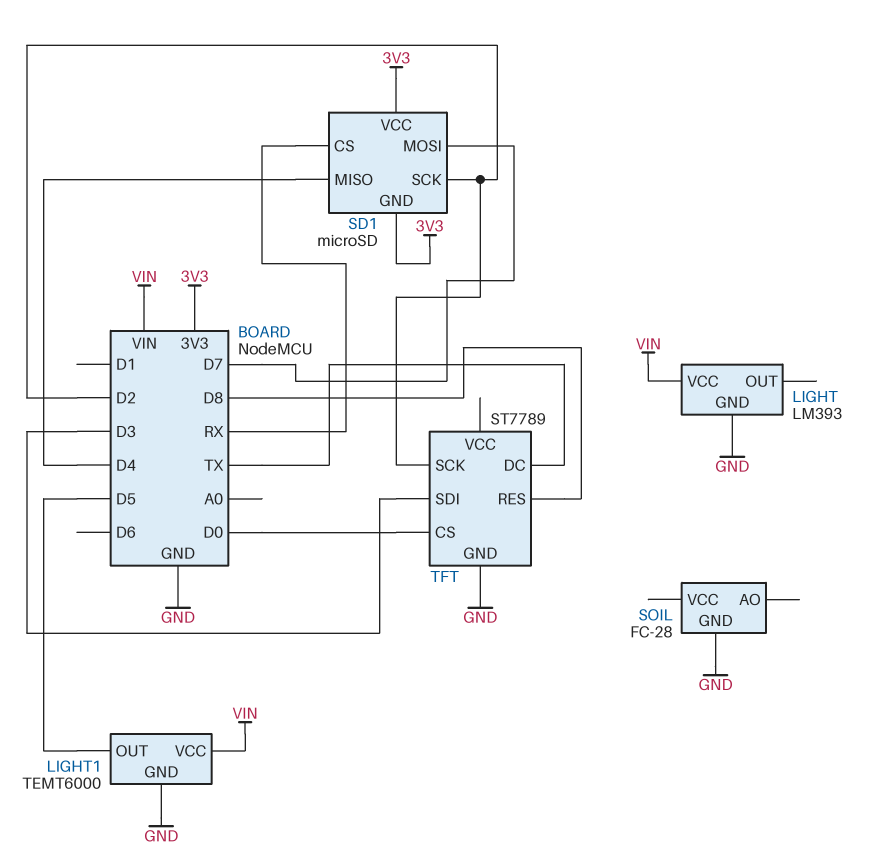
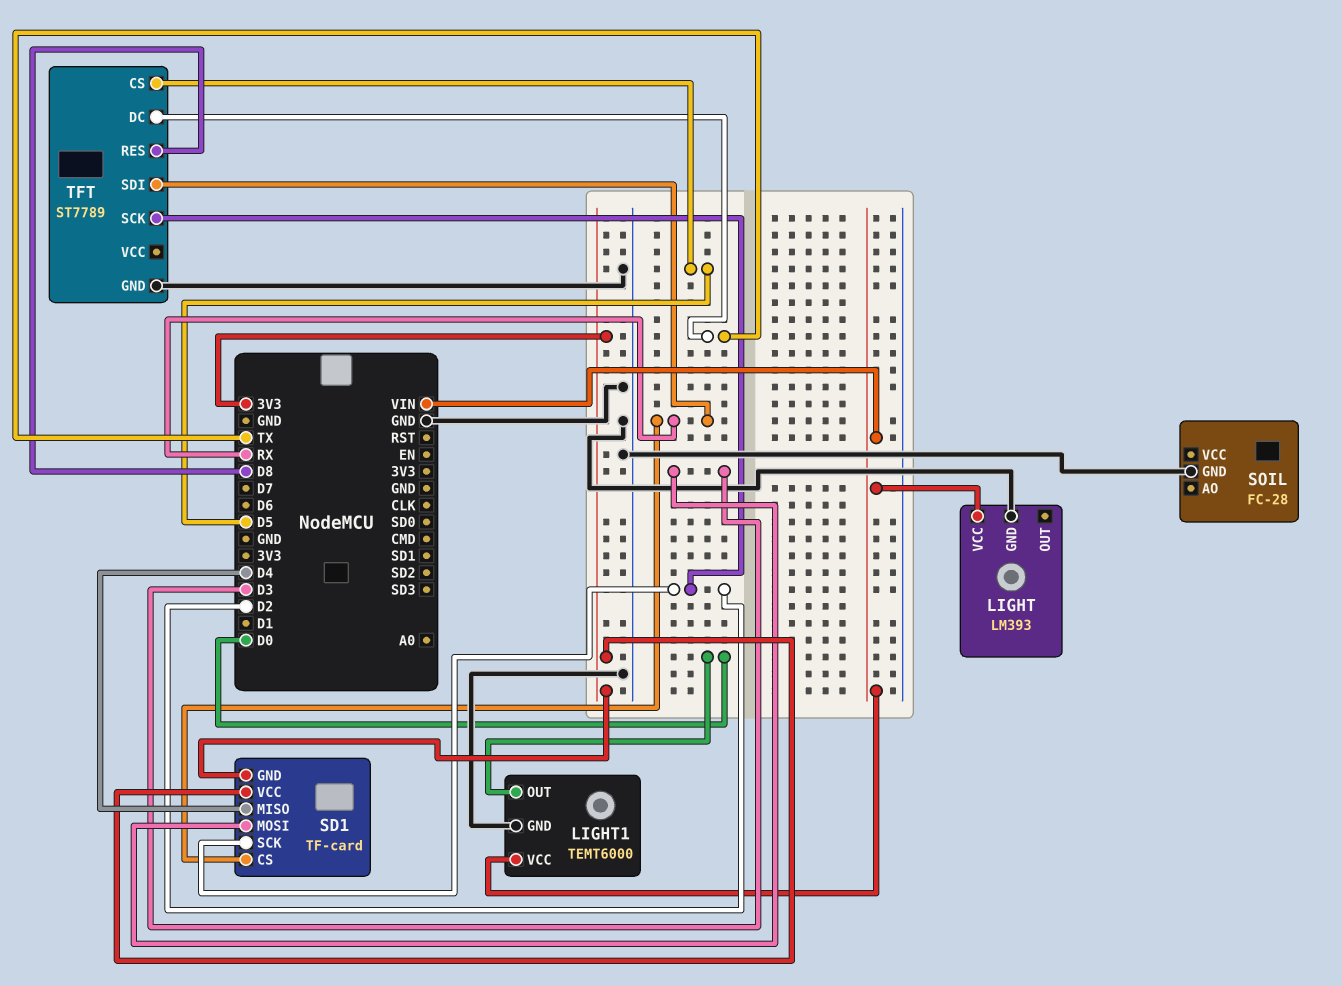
LIGHT1 pin OUT: D5 -> D0
SD1: microSD -> TF-card
SD1 pin MOSI: D7 -> D3
TFT pin CS: D0 -> D5
TFT pin SDI: D3 -> RX

